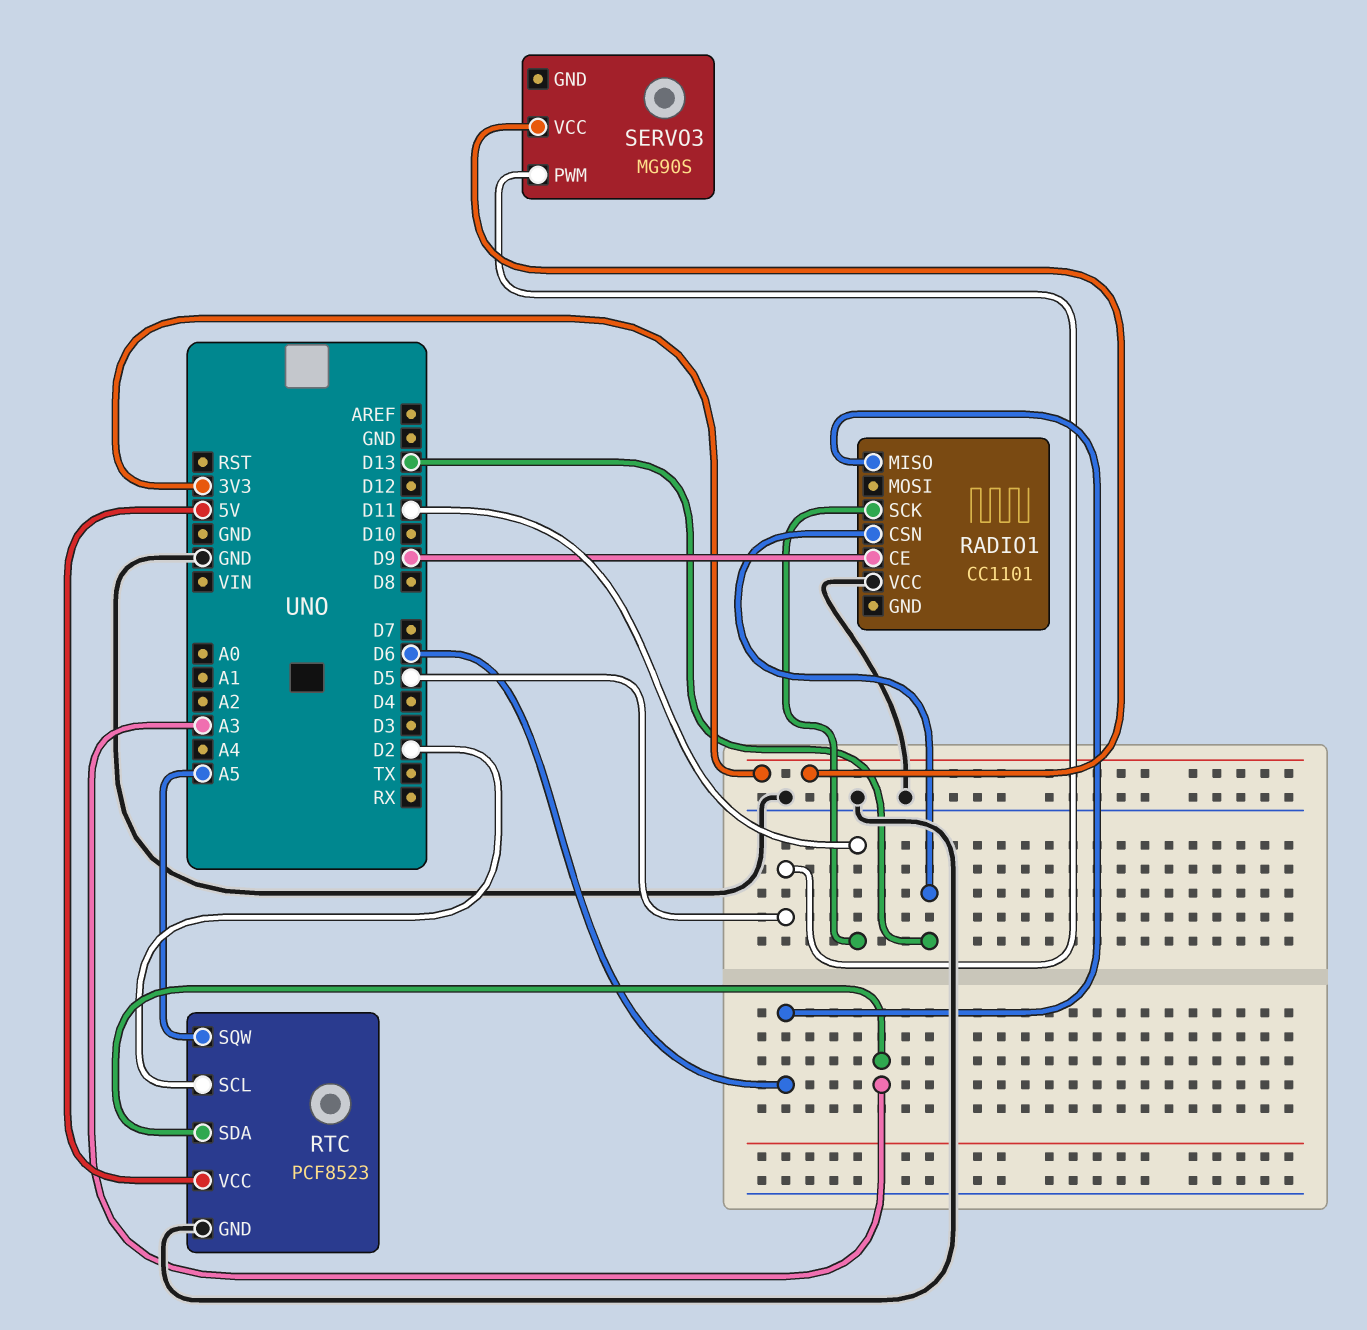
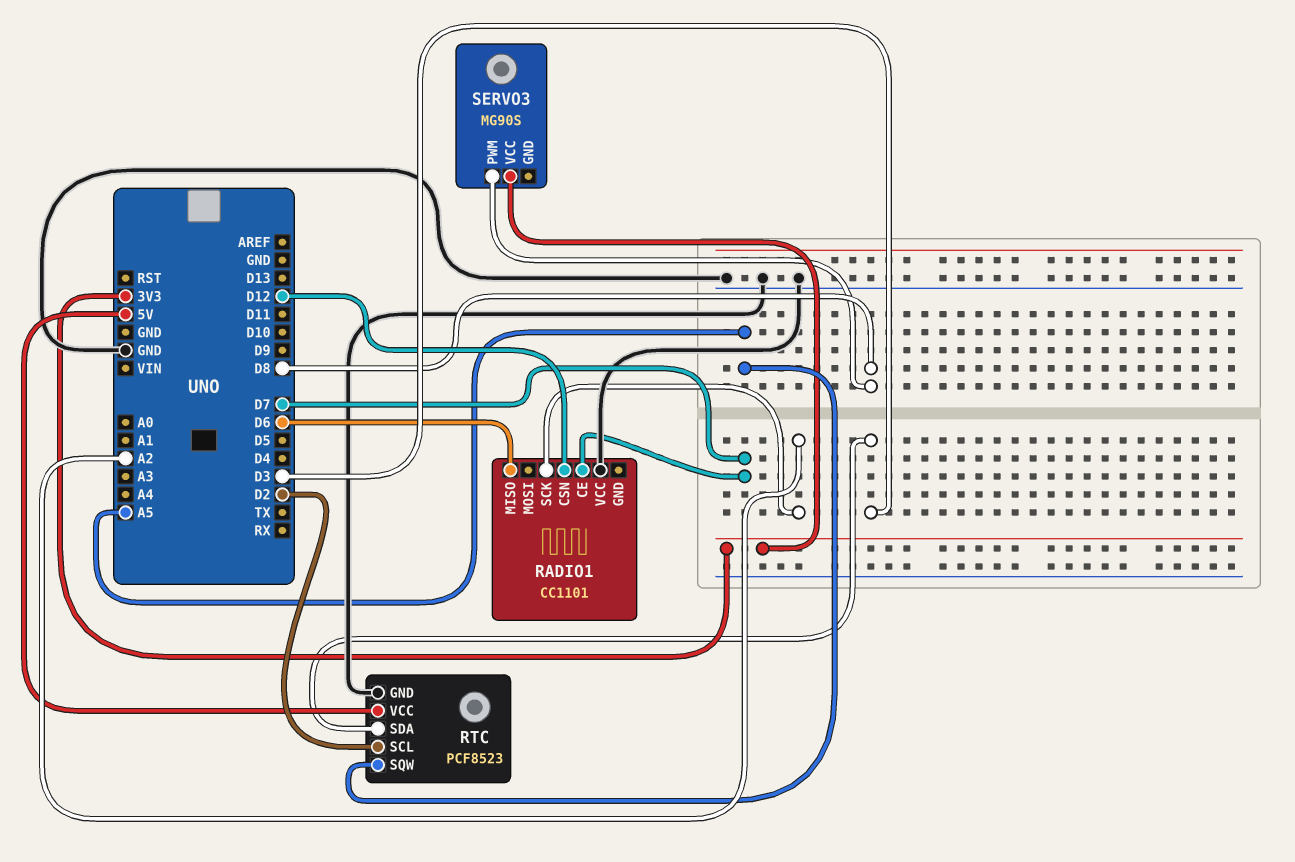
RADIO1 pin CE: D9 -> D7
RADIO1 pin CSN: D13 -> D12
RADIO1 pin SCK: D11 -> A2
RTC pin SDA: A3 -> D3
SERVO3 pin PWM: D5 -> D8

